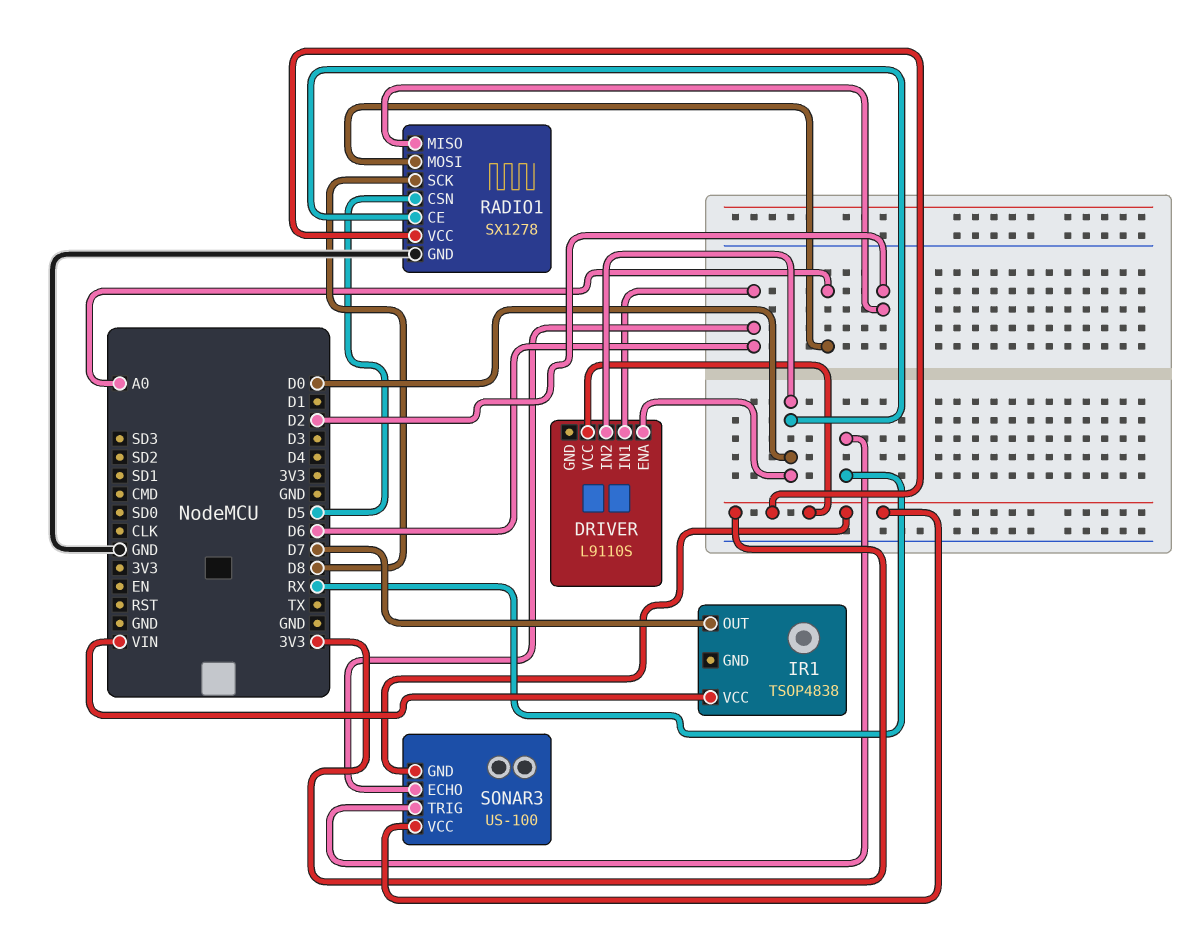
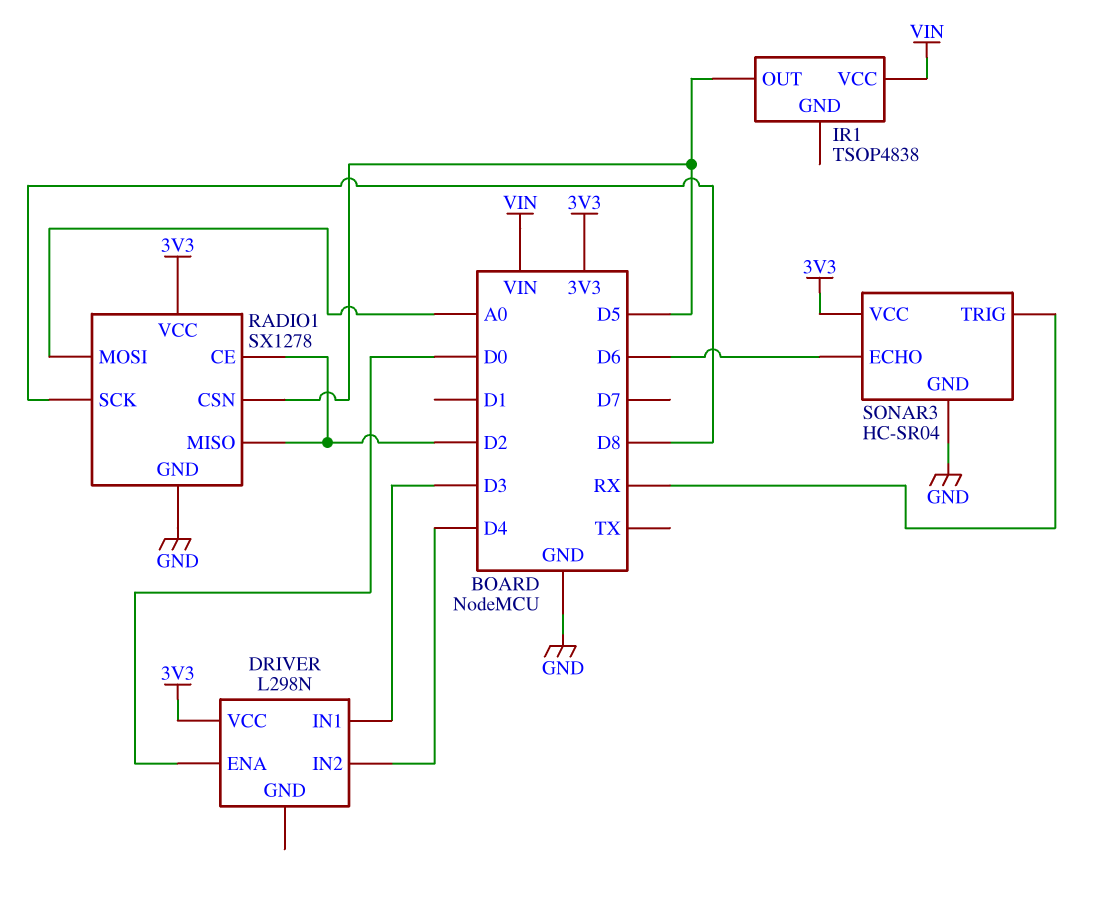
DRIVER: L9110S -> L298N
DRIVER pin IN1: D6 -> D3
DRIVER pin IN2: D0 -> D4
IR1 pin OUT: D7 -> D5
RADIO1 pin CE: D0 -> D2
SONAR3: US-100 -> HC-SR04
SONAR3 pin GND: 3V3 -> GND

